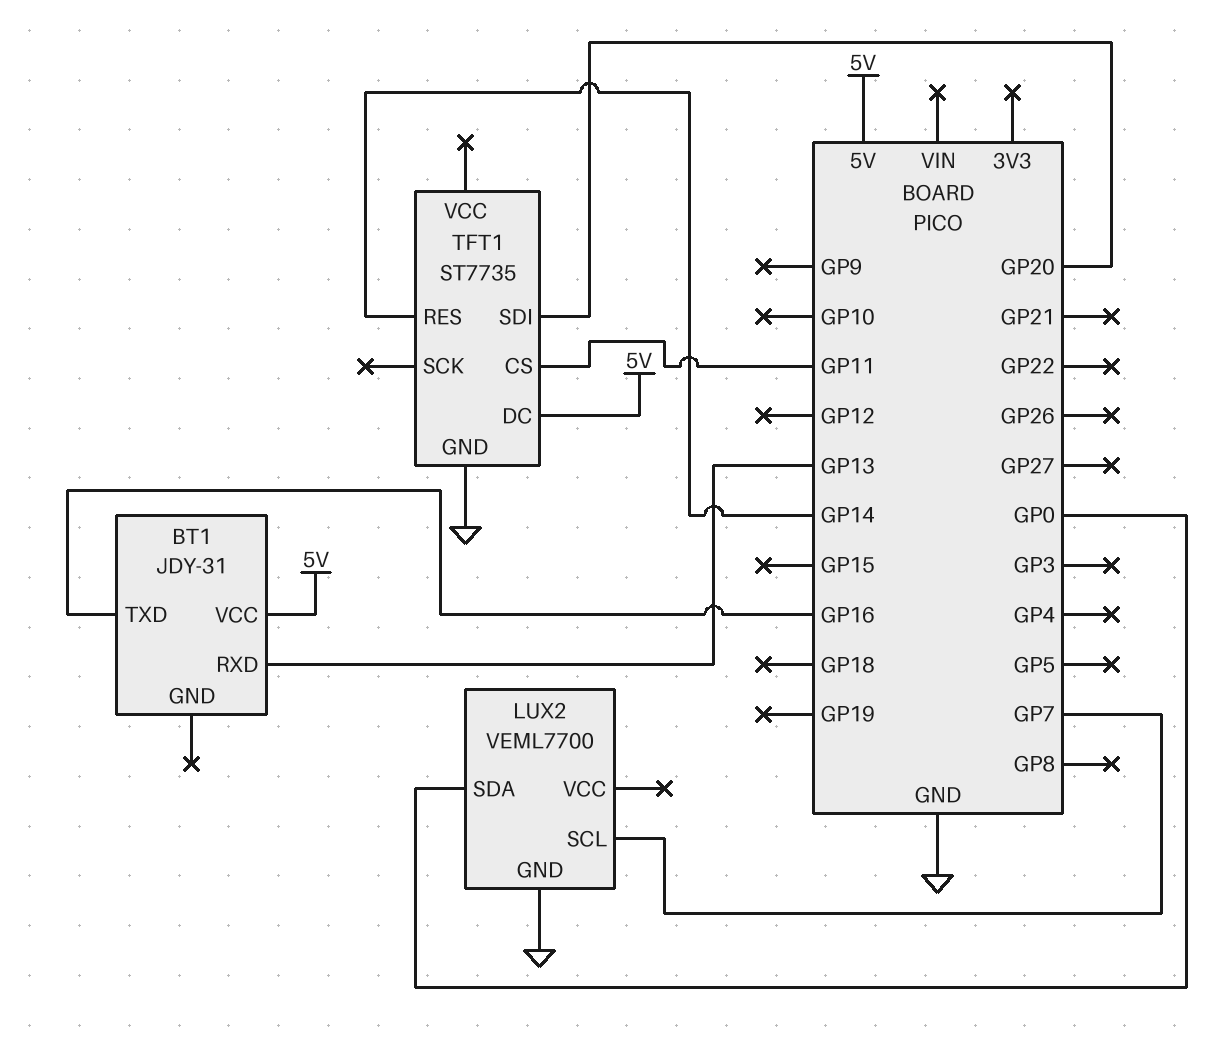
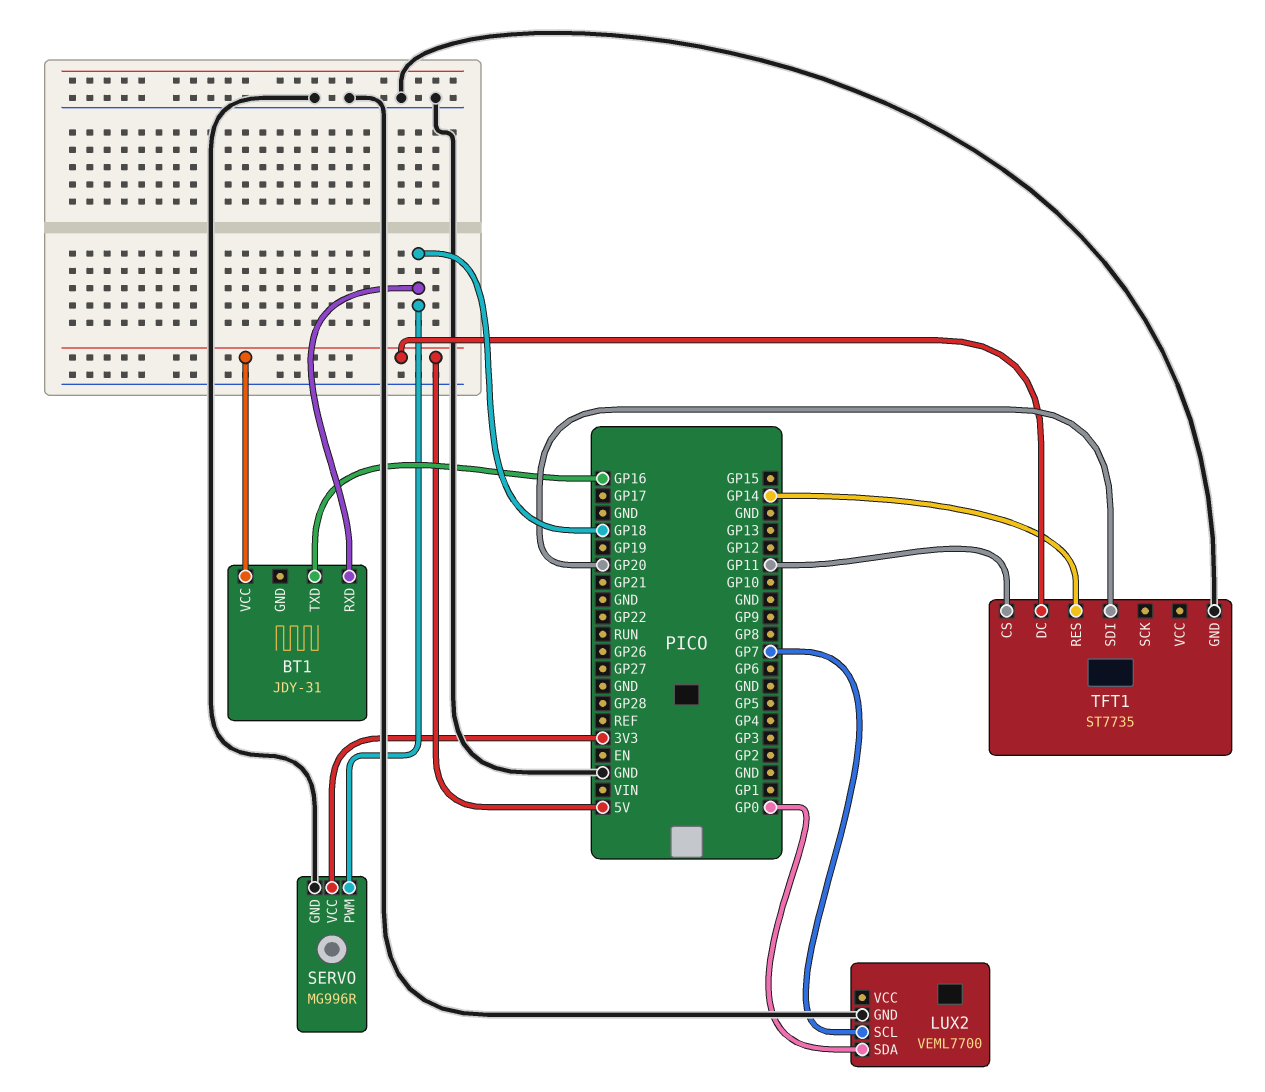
BT1 pin RXD: GP13 -> GP18
SERVO: none -> MG996R
SERVO pin GND: none -> GND
SERVO pin PWM: none -> GP18
SERVO pin VCC: none -> 3V3

